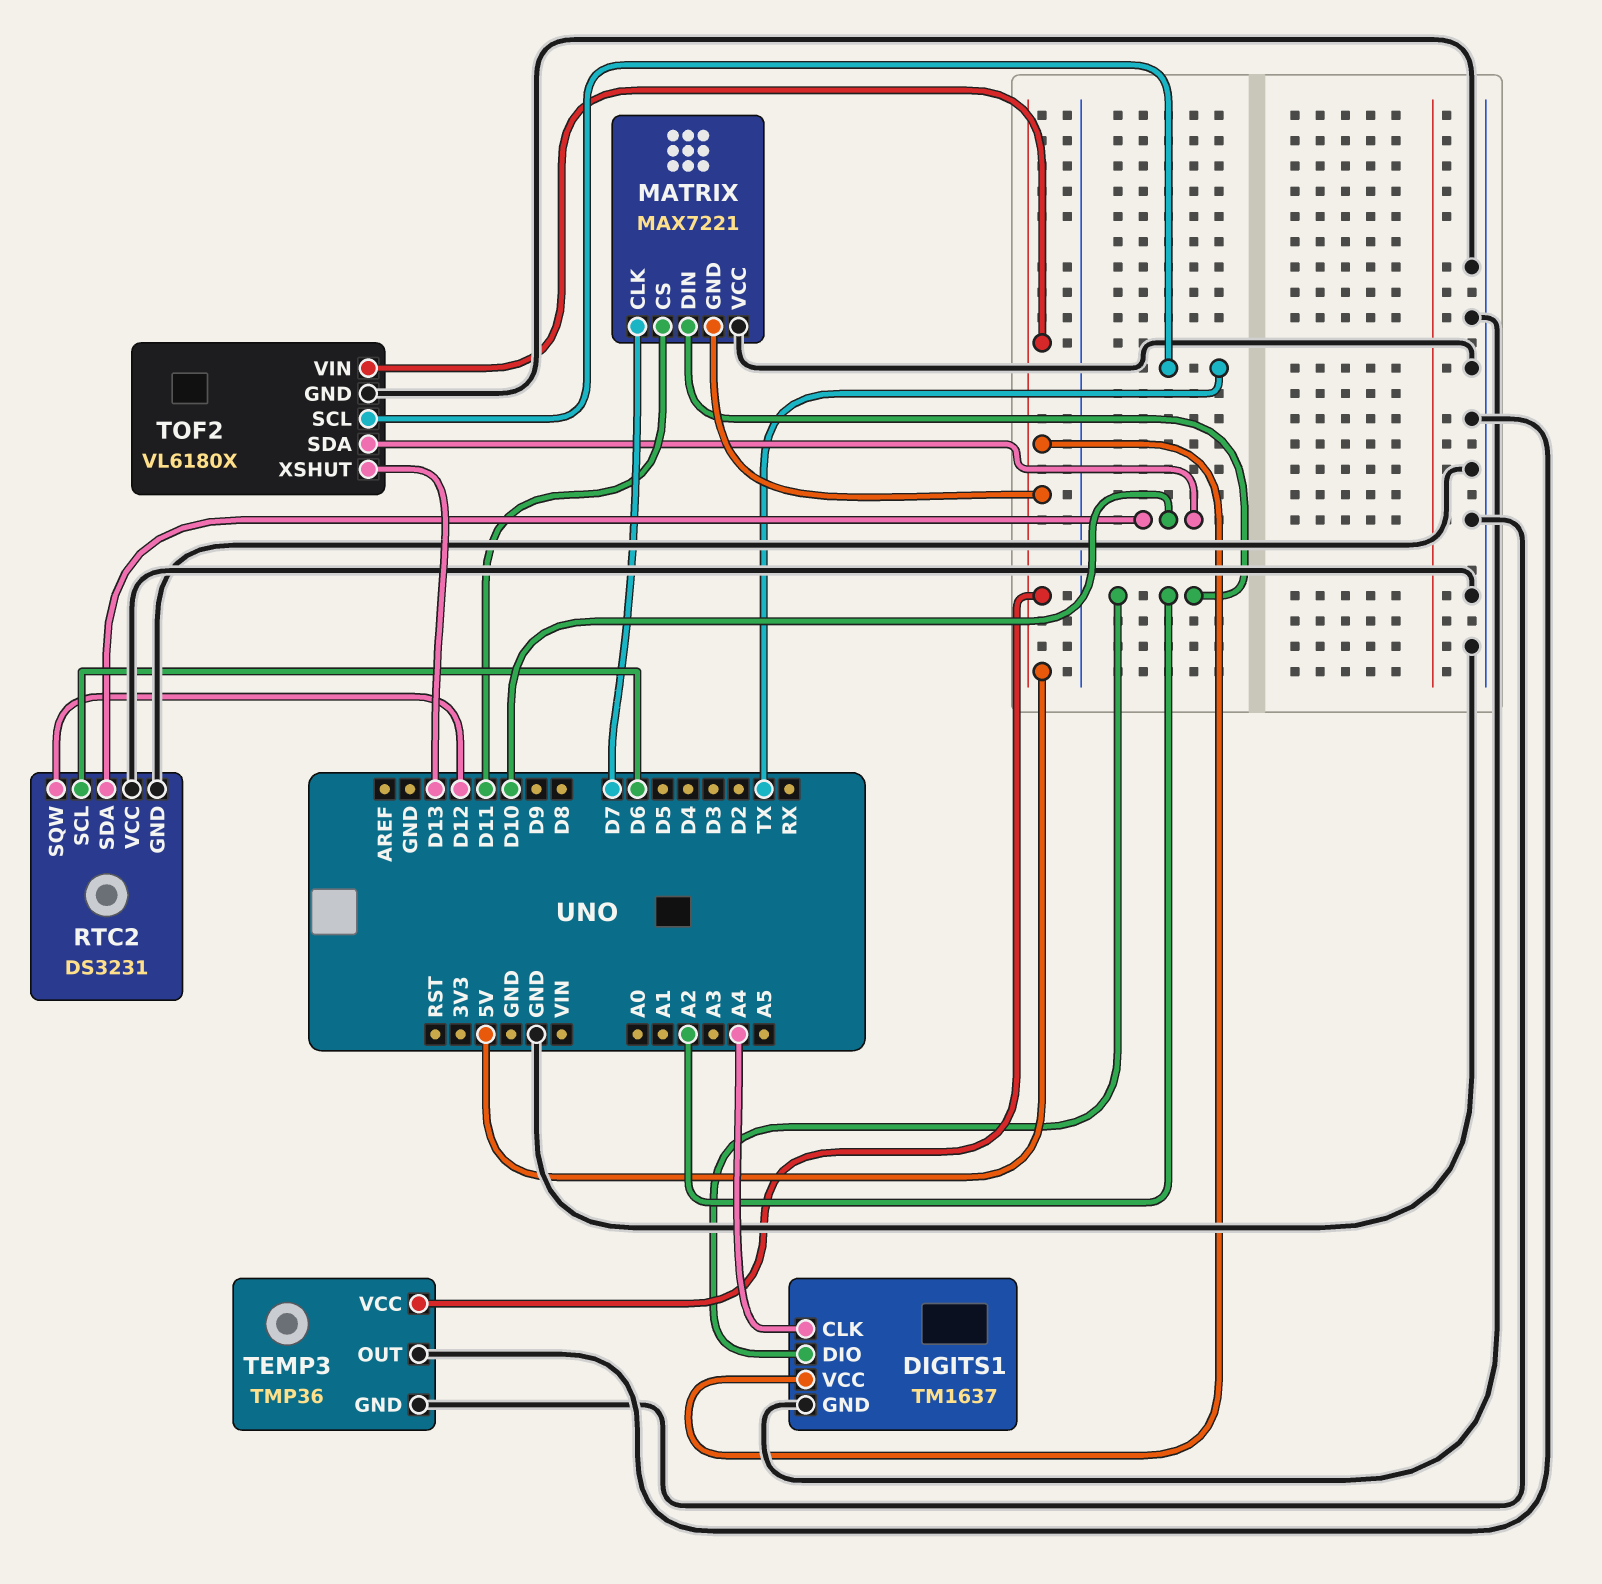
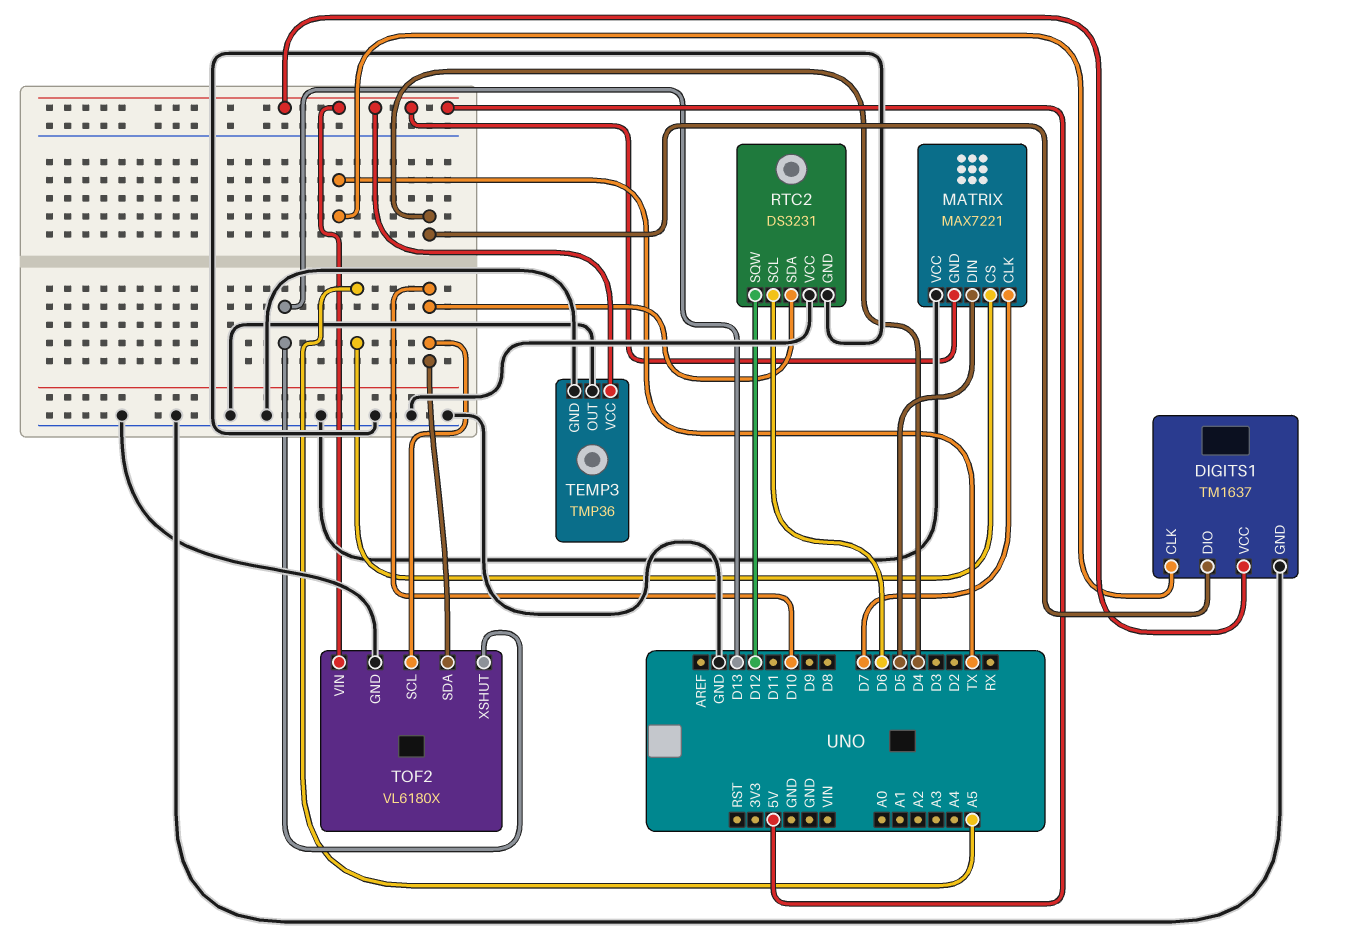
DIGITS1 pin CLK: A4 -> TX
DIGITS1 pin DIO: A2 -> D4
MATRIX pin CS: D11 -> A5
MATRIX pin DIN: A2 -> D5
TOF2 pin SCL: TX -> D10

